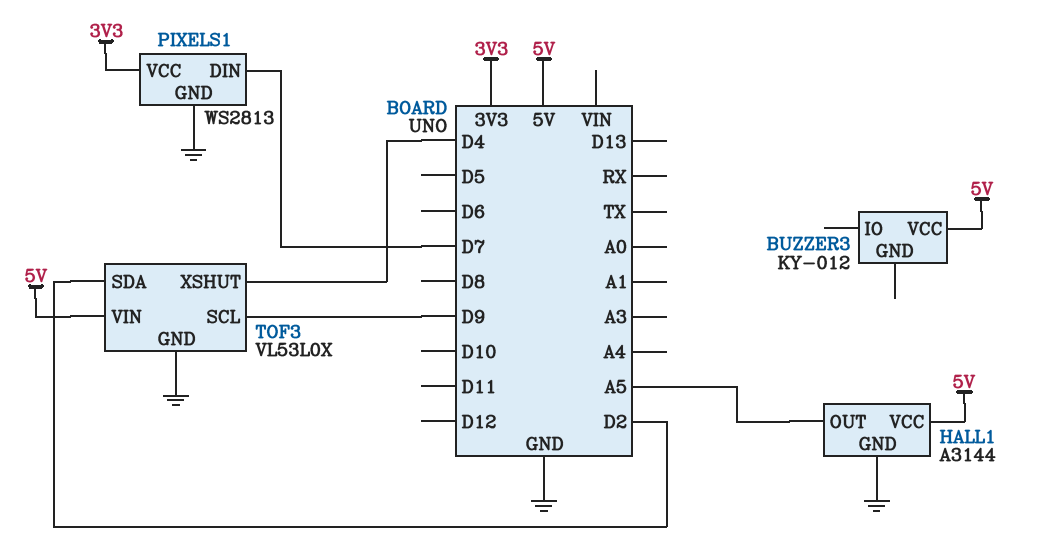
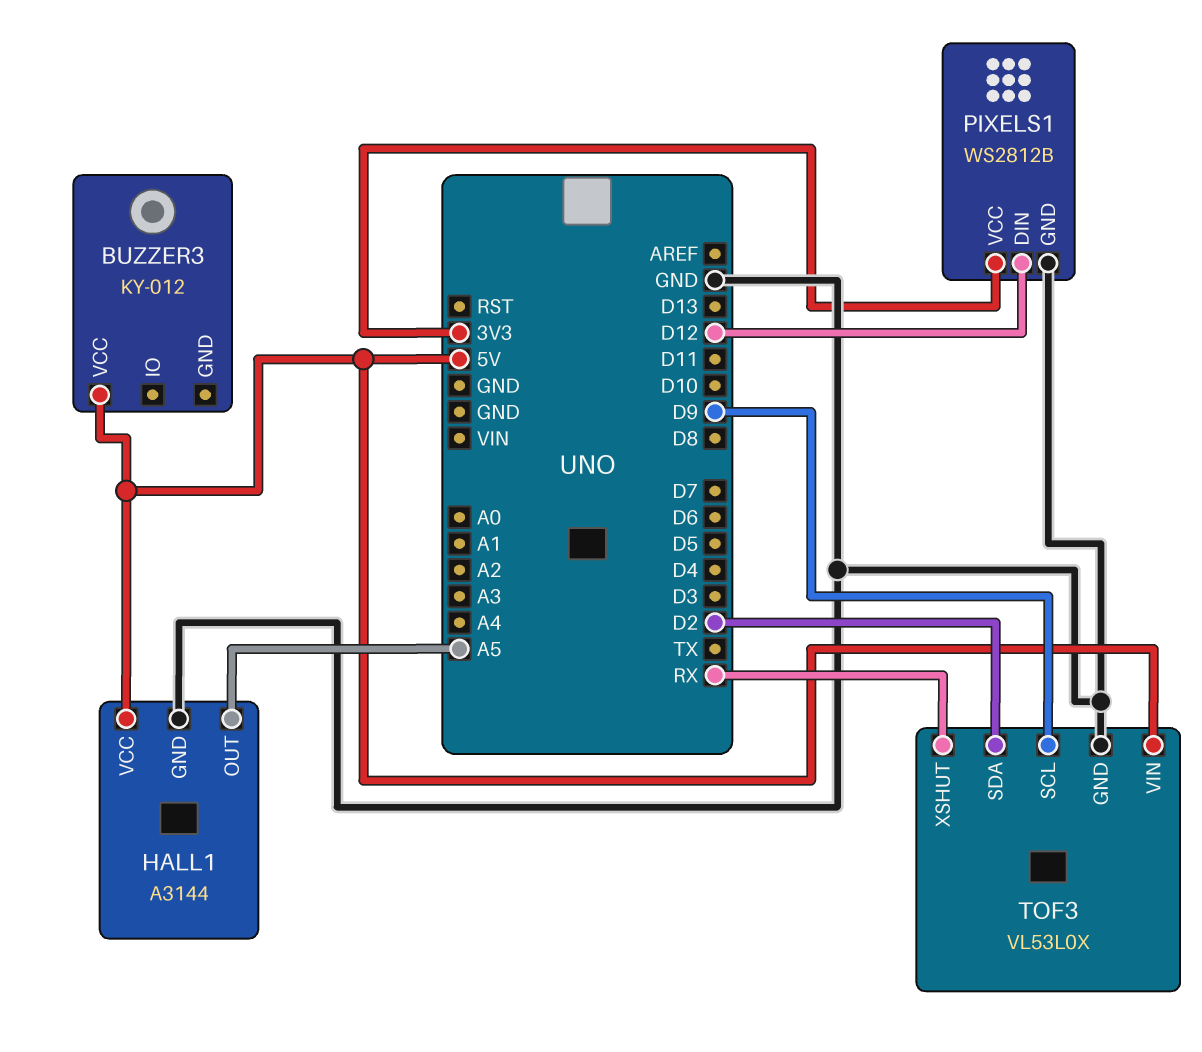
PIXELS1: WS2813 -> WS2812B
PIXELS1 pin DIN: D7 -> D12
TOF3 pin XSHUT: D4 -> RX

